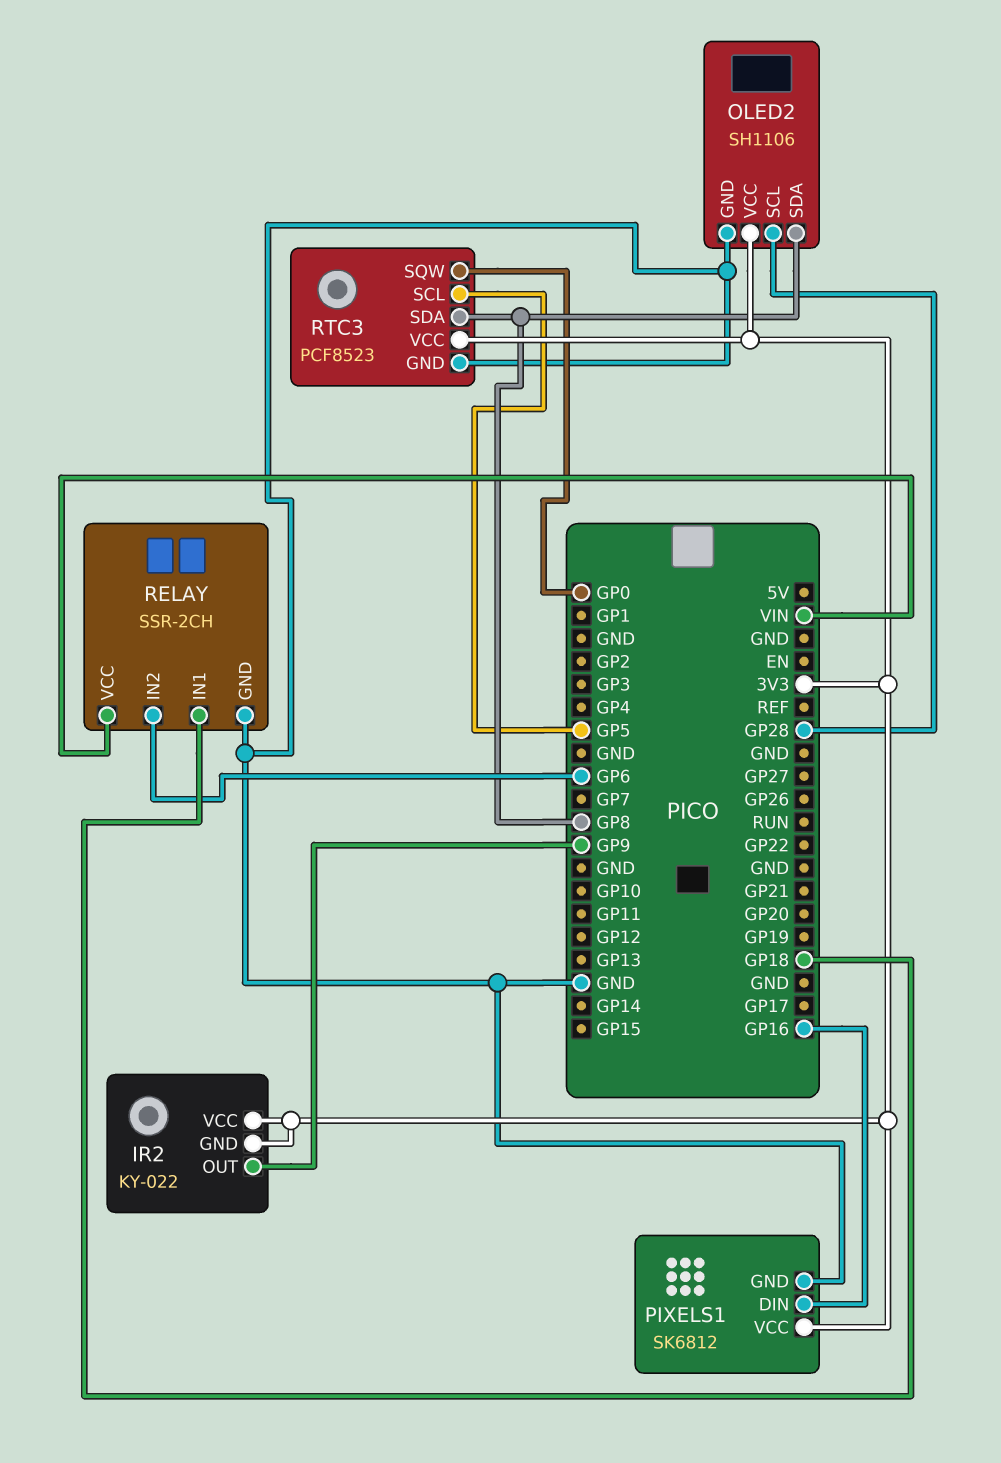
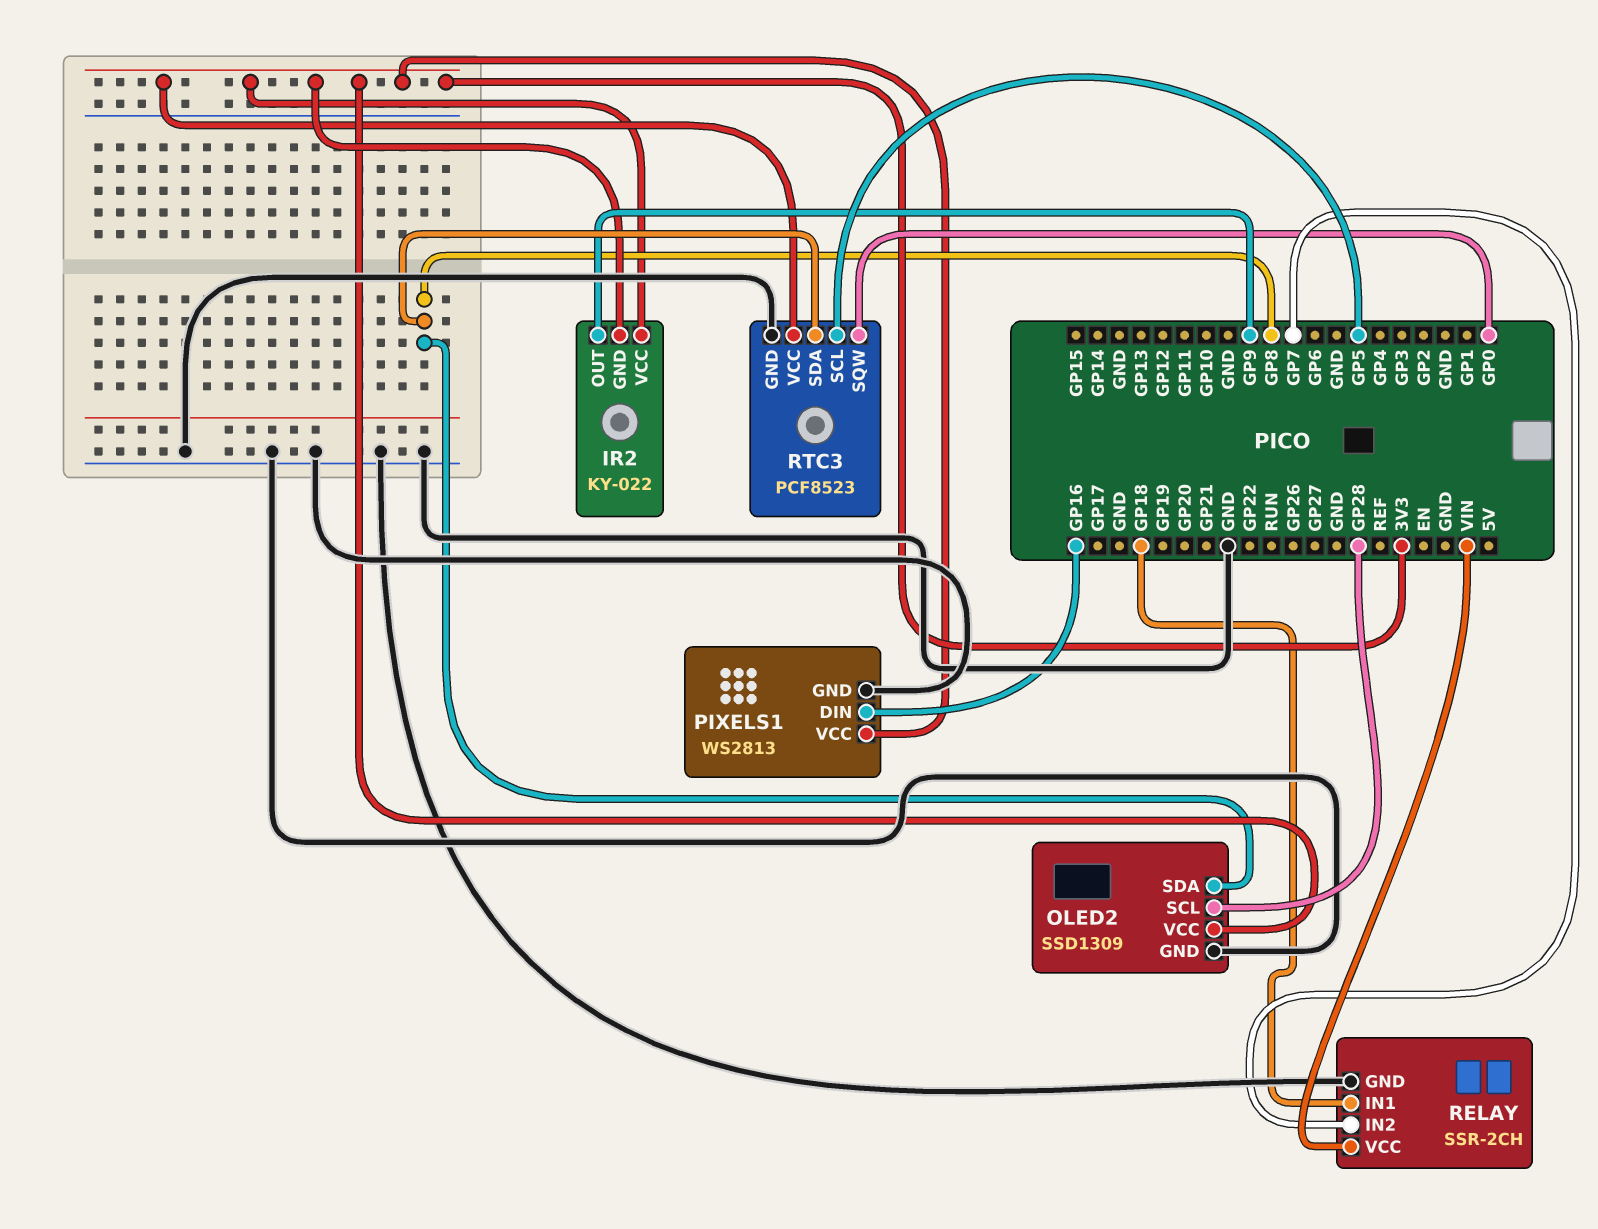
OLED2: SH1106 -> SSD1309
PIXELS1: SK6812 -> WS2813
RELAY pin IN2: GP6 -> GP7

